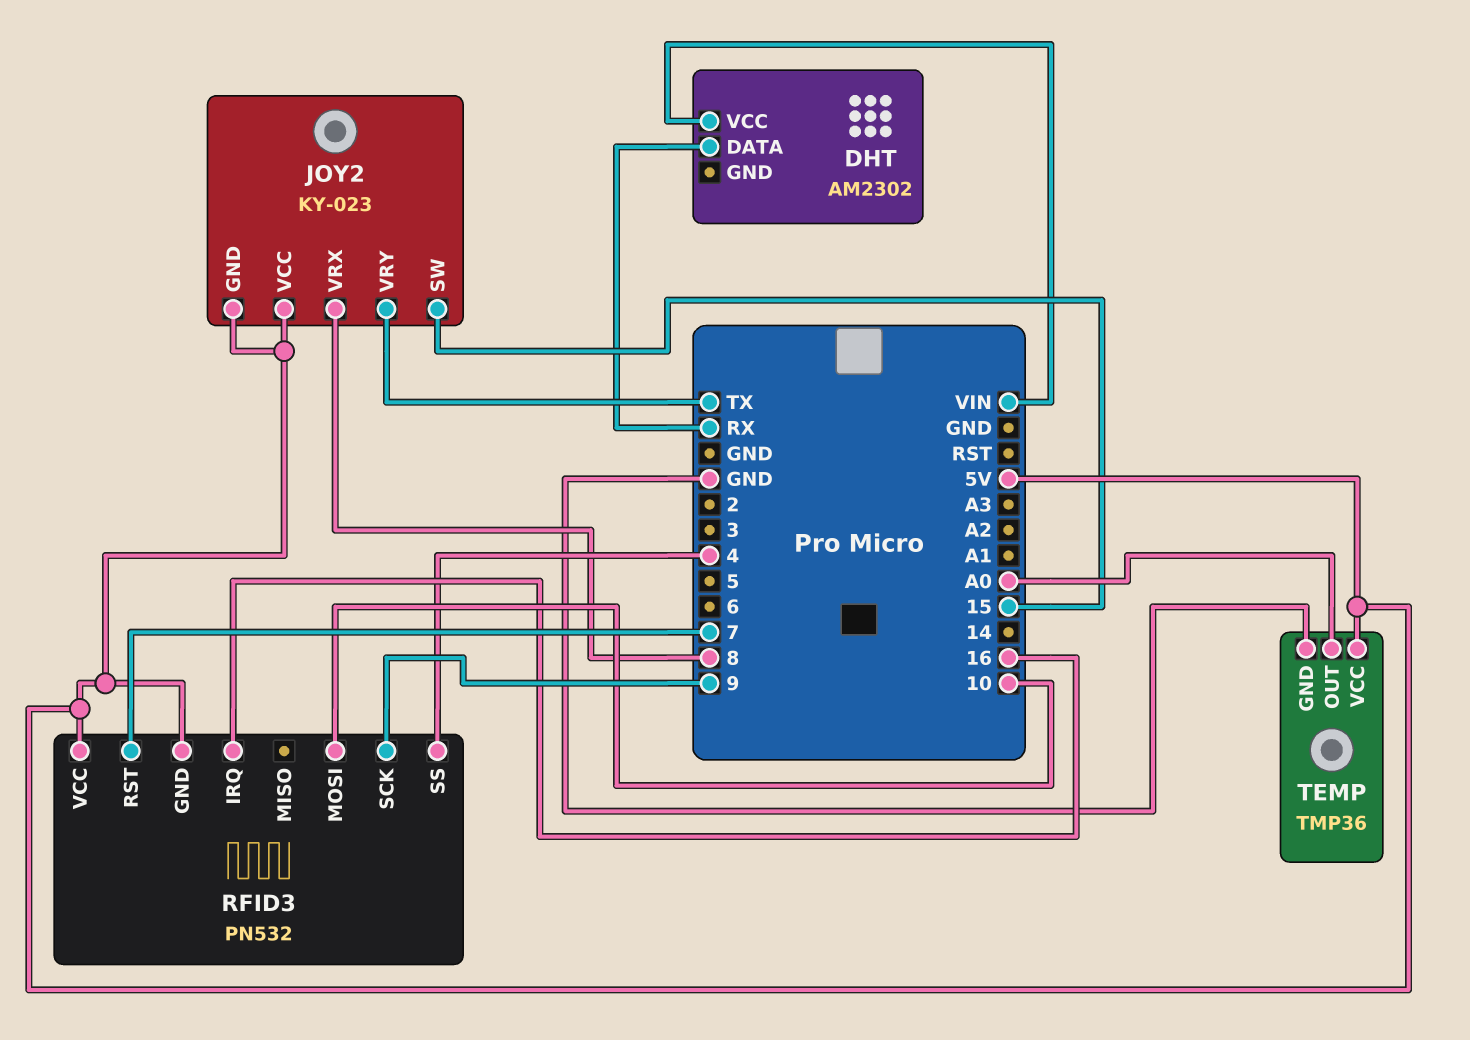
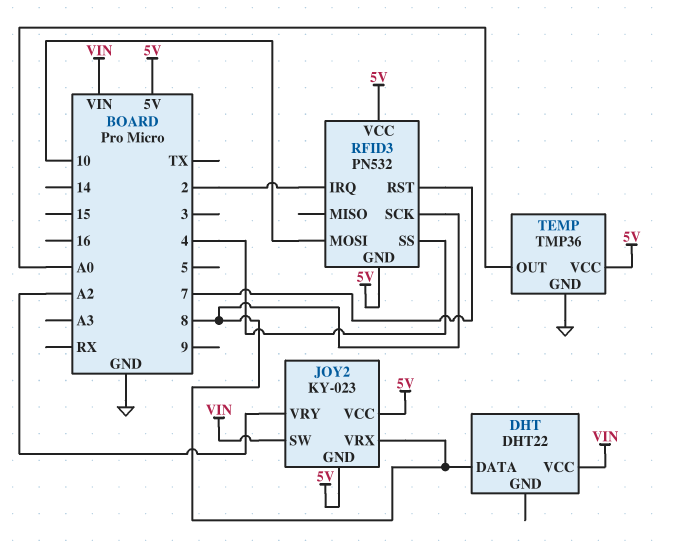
DHT: AM2302 -> DHT22
DHT pin DATA: RX -> 8
JOY2 pin SW: 15 -> VIN
JOY2 pin VRY: TX -> A2
RFID3 pin IRQ: 16 -> 2
RFID3 pin SCK: 9 -> 8

